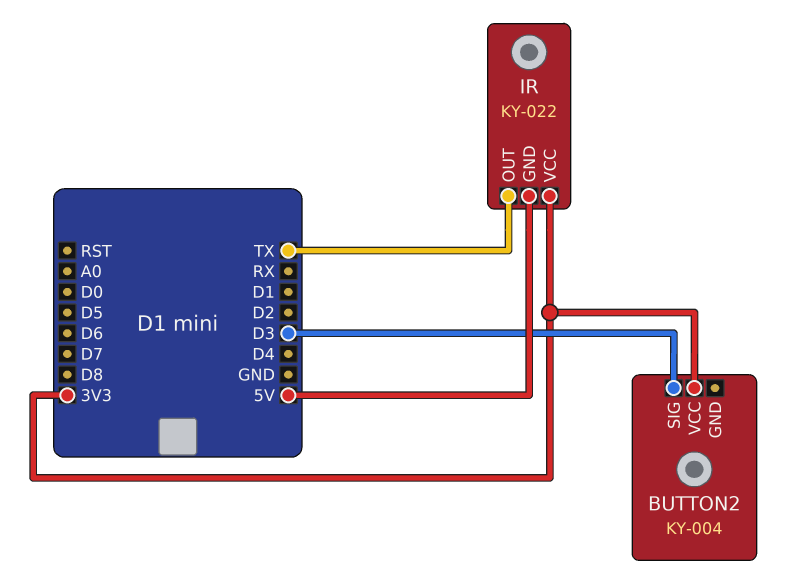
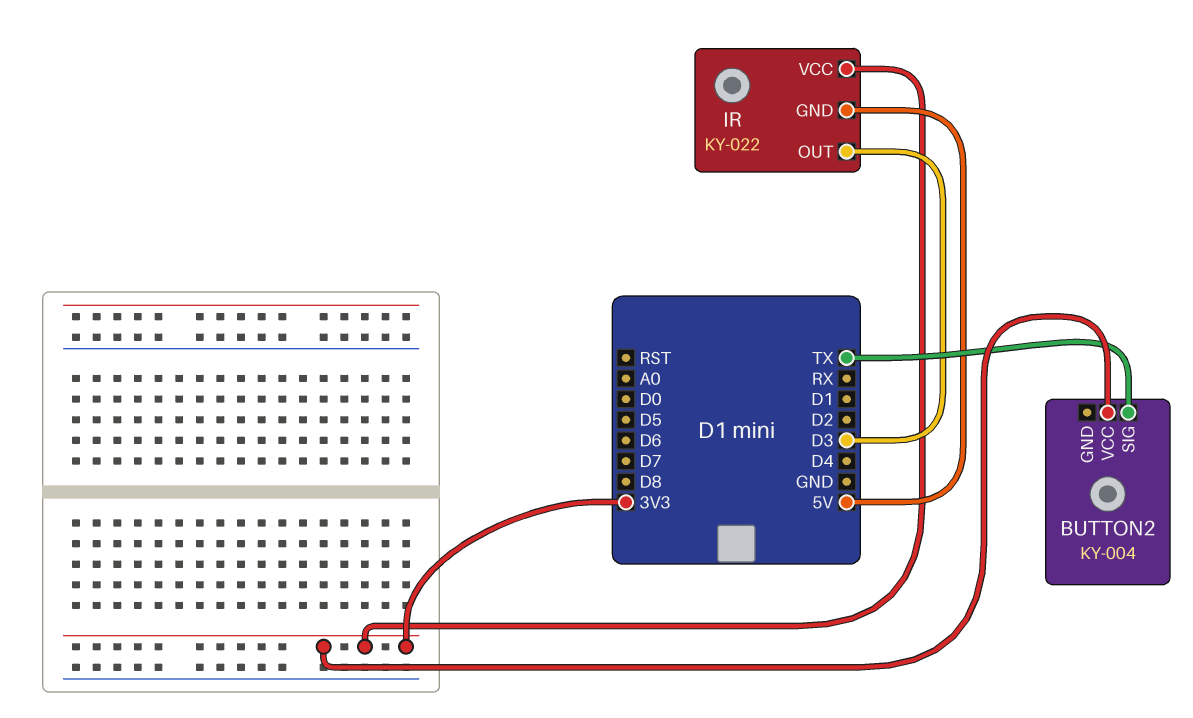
BUTTON2 pin SIG: D3 -> TX
IR pin OUT: TX -> D3

